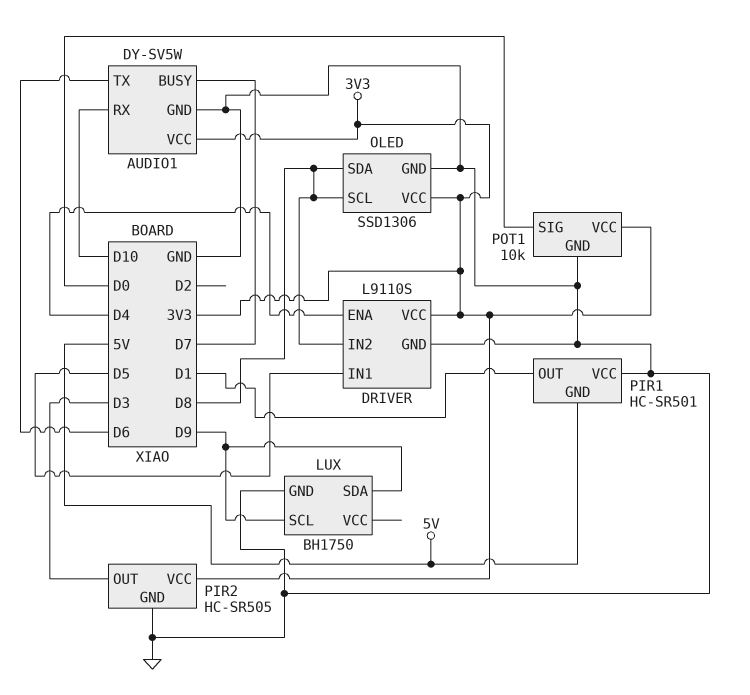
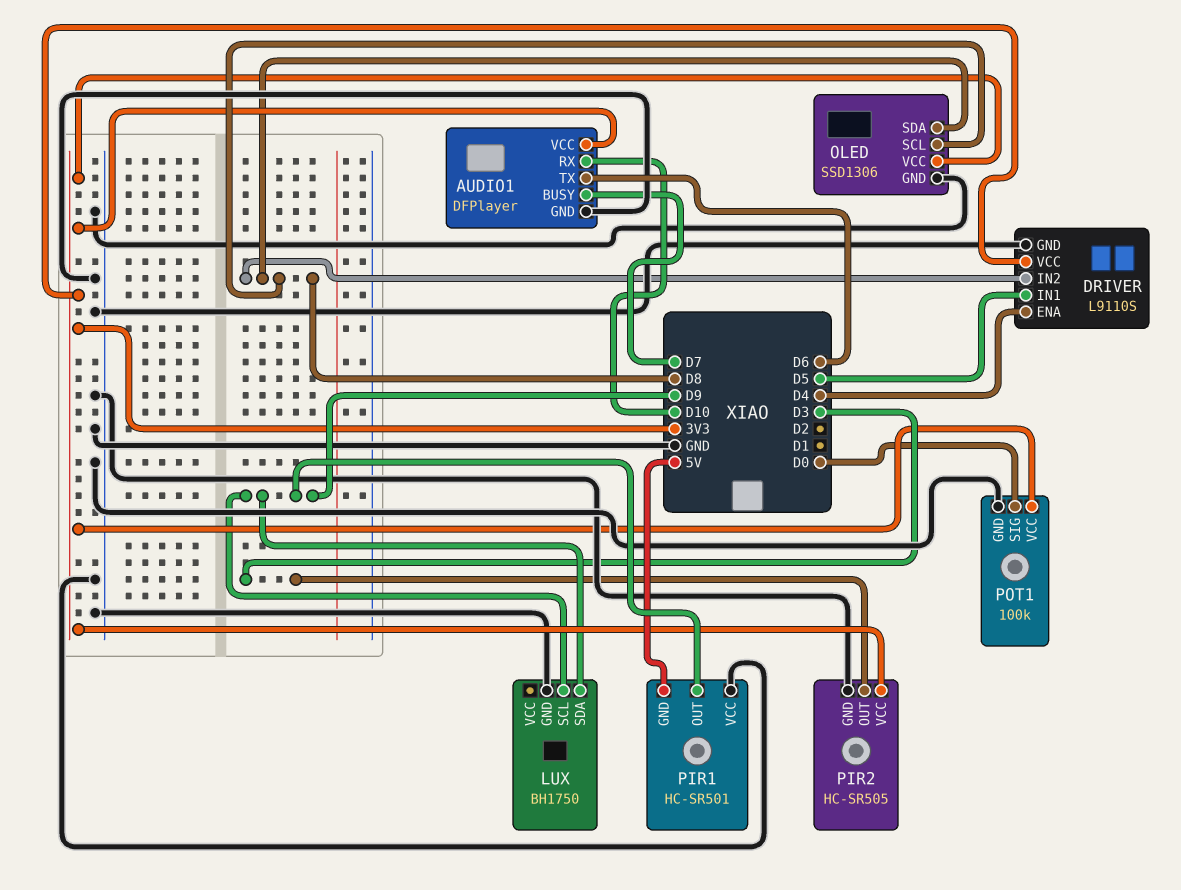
AUDIO1: DY-SV5W -> DFPlayer
PIR1 pin OUT: D1 -> D9
POT1: 10k -> 100k

